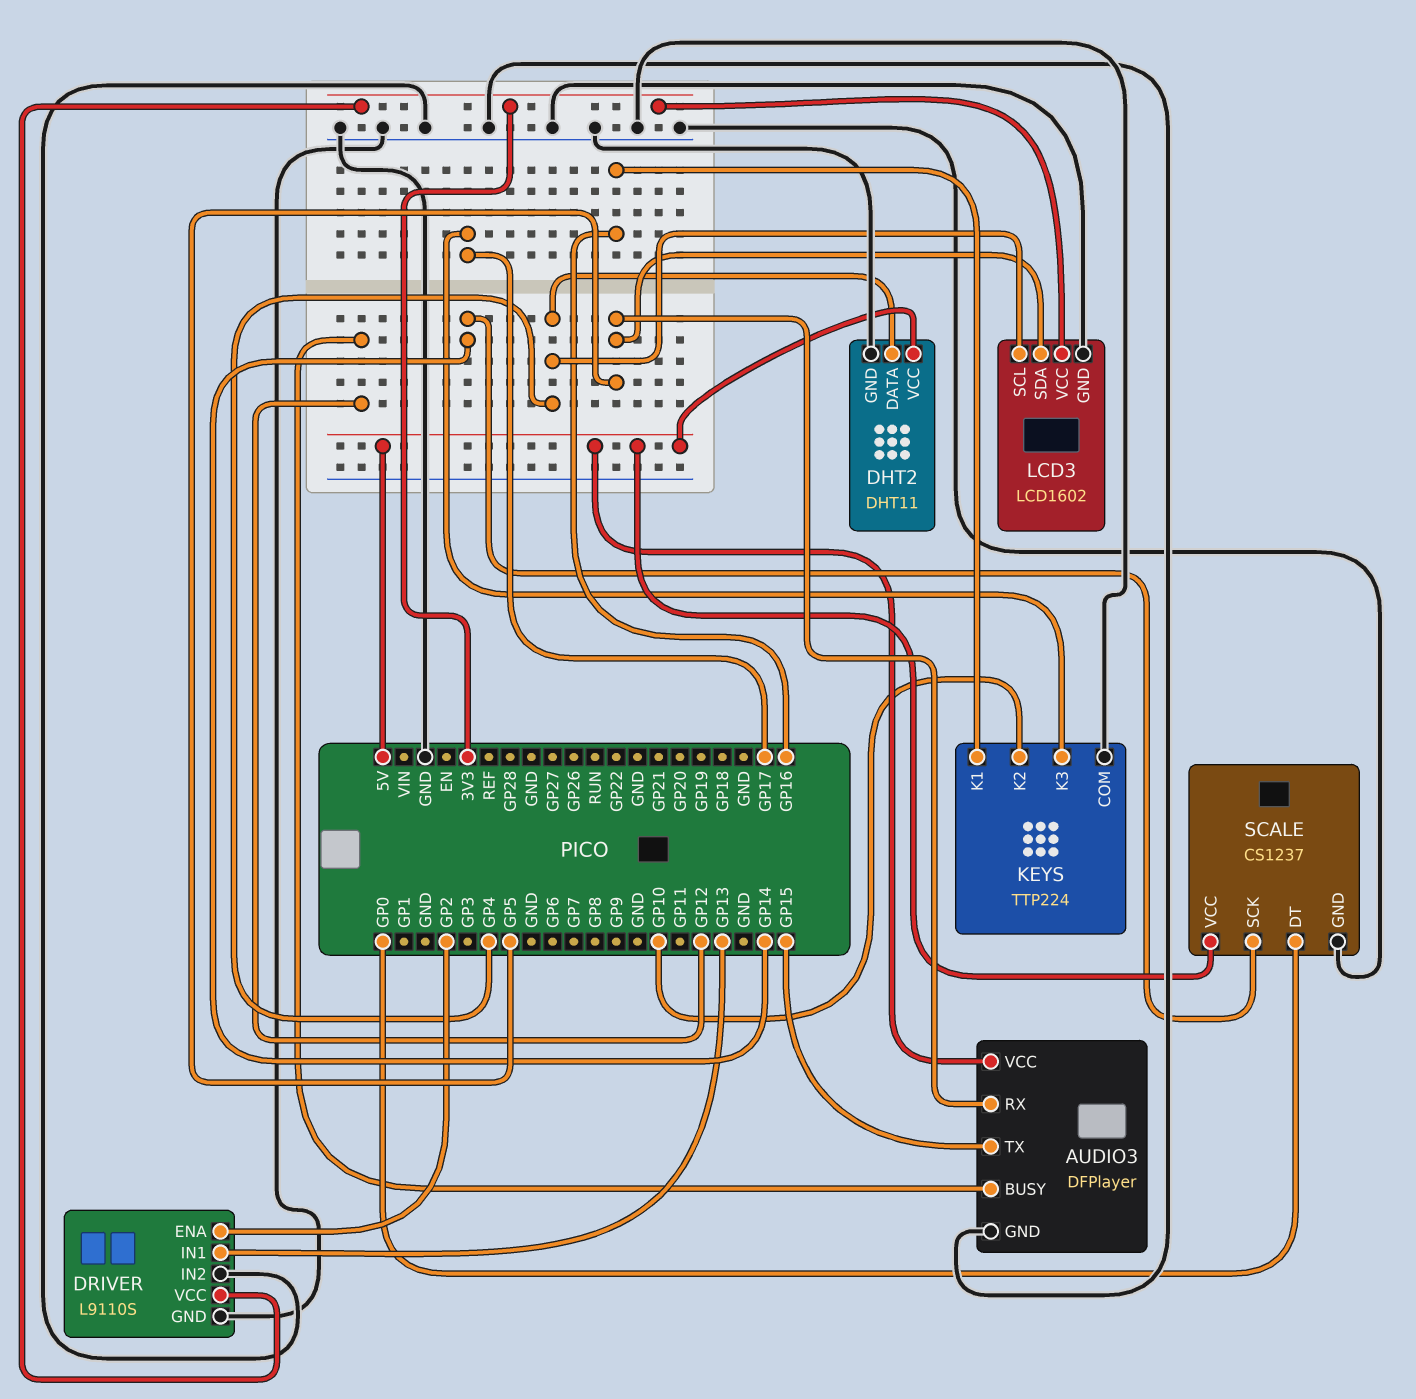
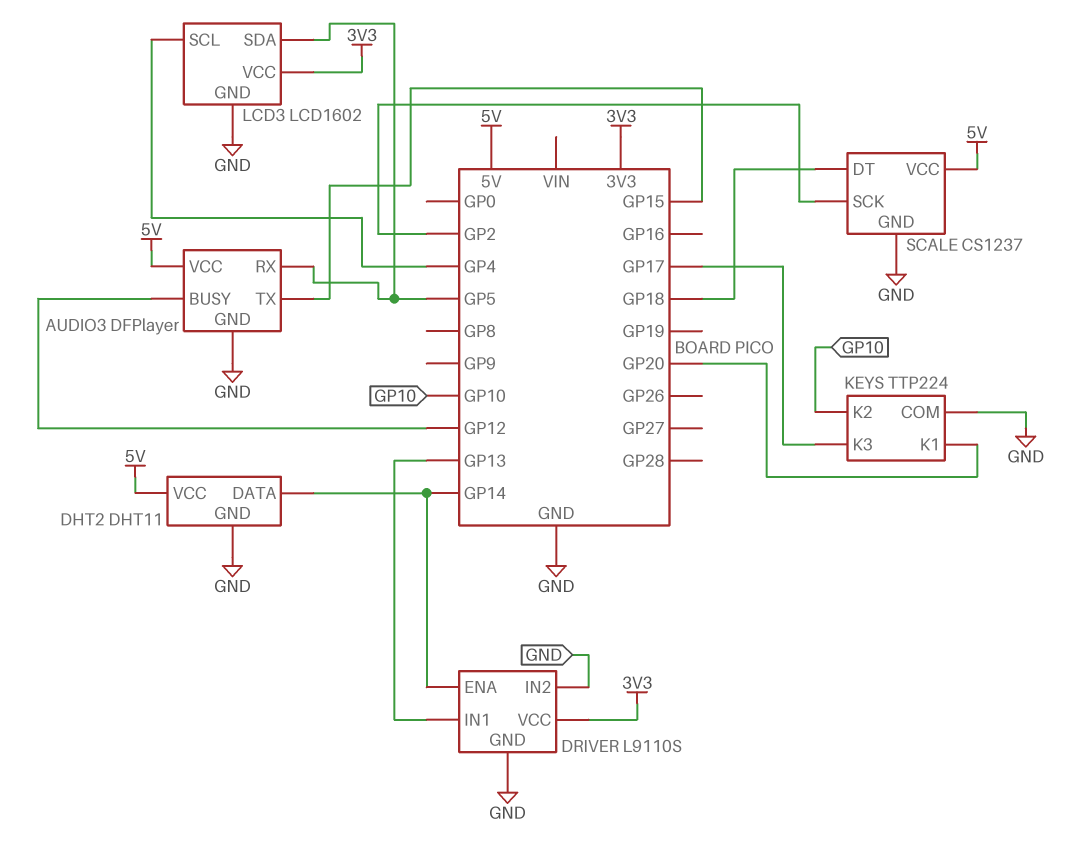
DHT2 pin DATA: GP4 -> GP14
DRIVER pin ENA: GP2 -> GP14
KEYS pin K1: GP16 -> GP20
SCALE pin DT: GP0 -> GP18
SCALE pin SCK: GP14 -> GP2

